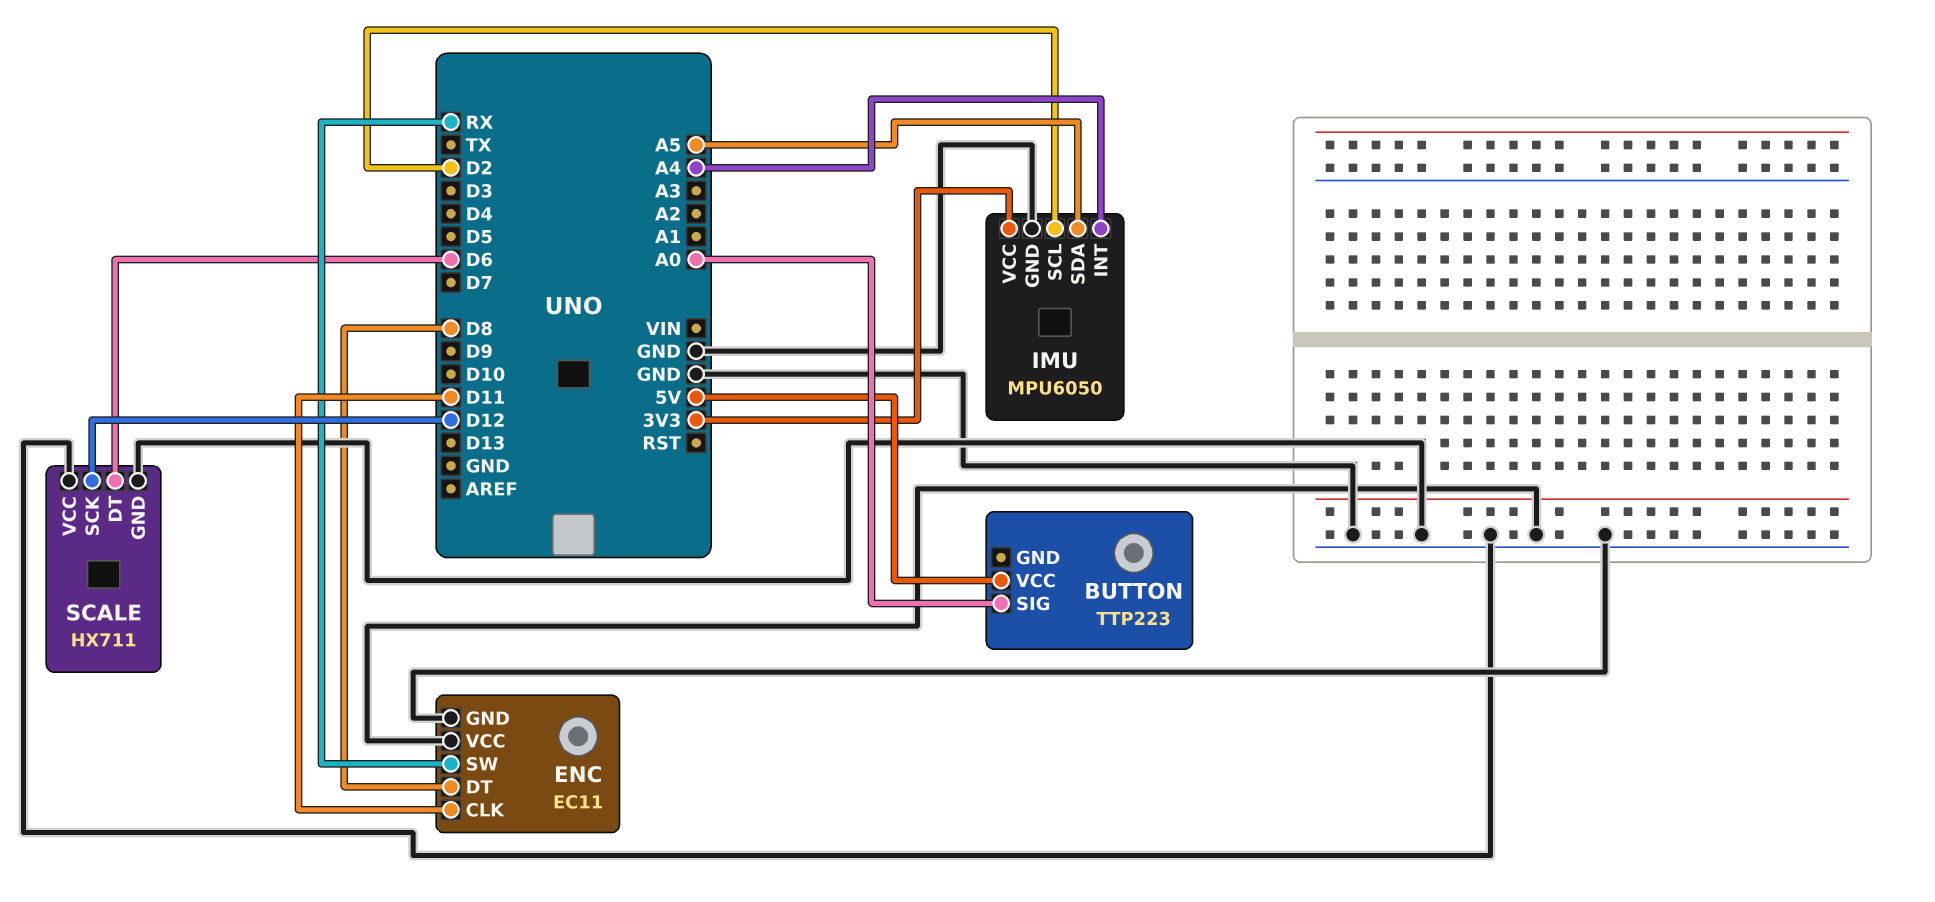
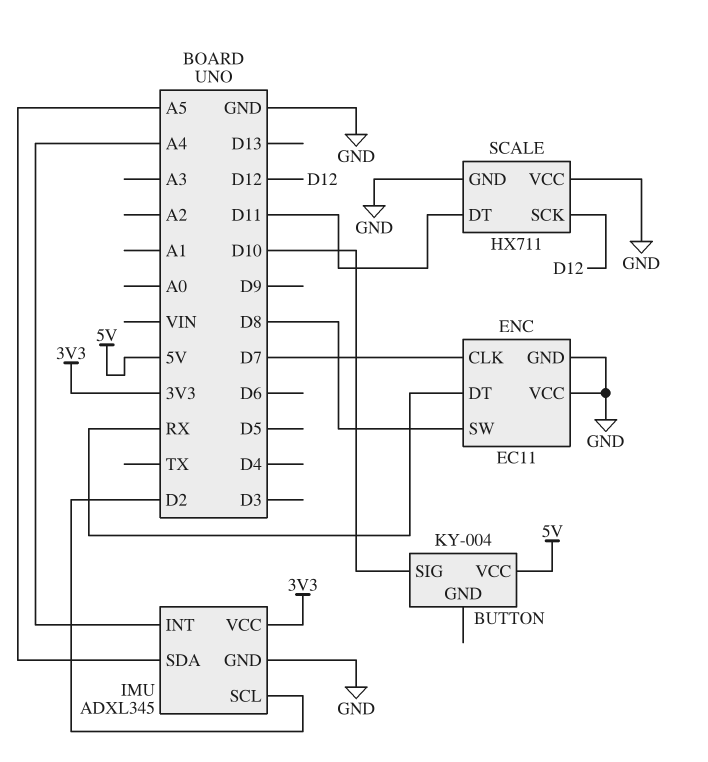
BUTTON: TTP223 -> KY-004
BUTTON pin SIG: A0 -> D10
ENC pin CLK: D11 -> D7
ENC pin DT: D8 -> RX
ENC pin SW: RX -> D8
IMU: MPU6050 -> ADXL345
SCALE pin DT: D6 -> D11

